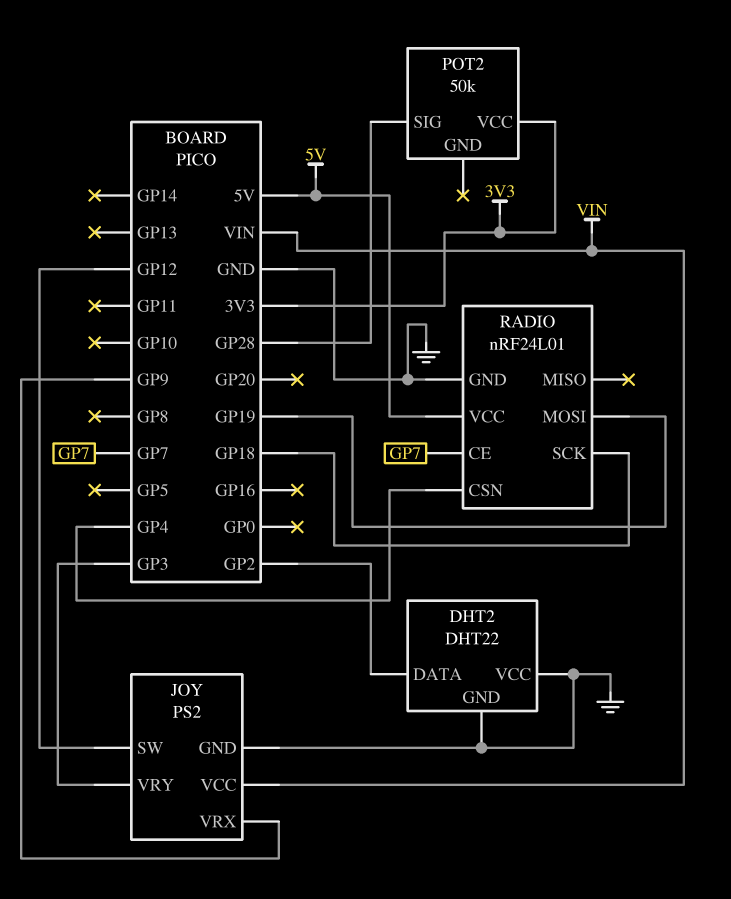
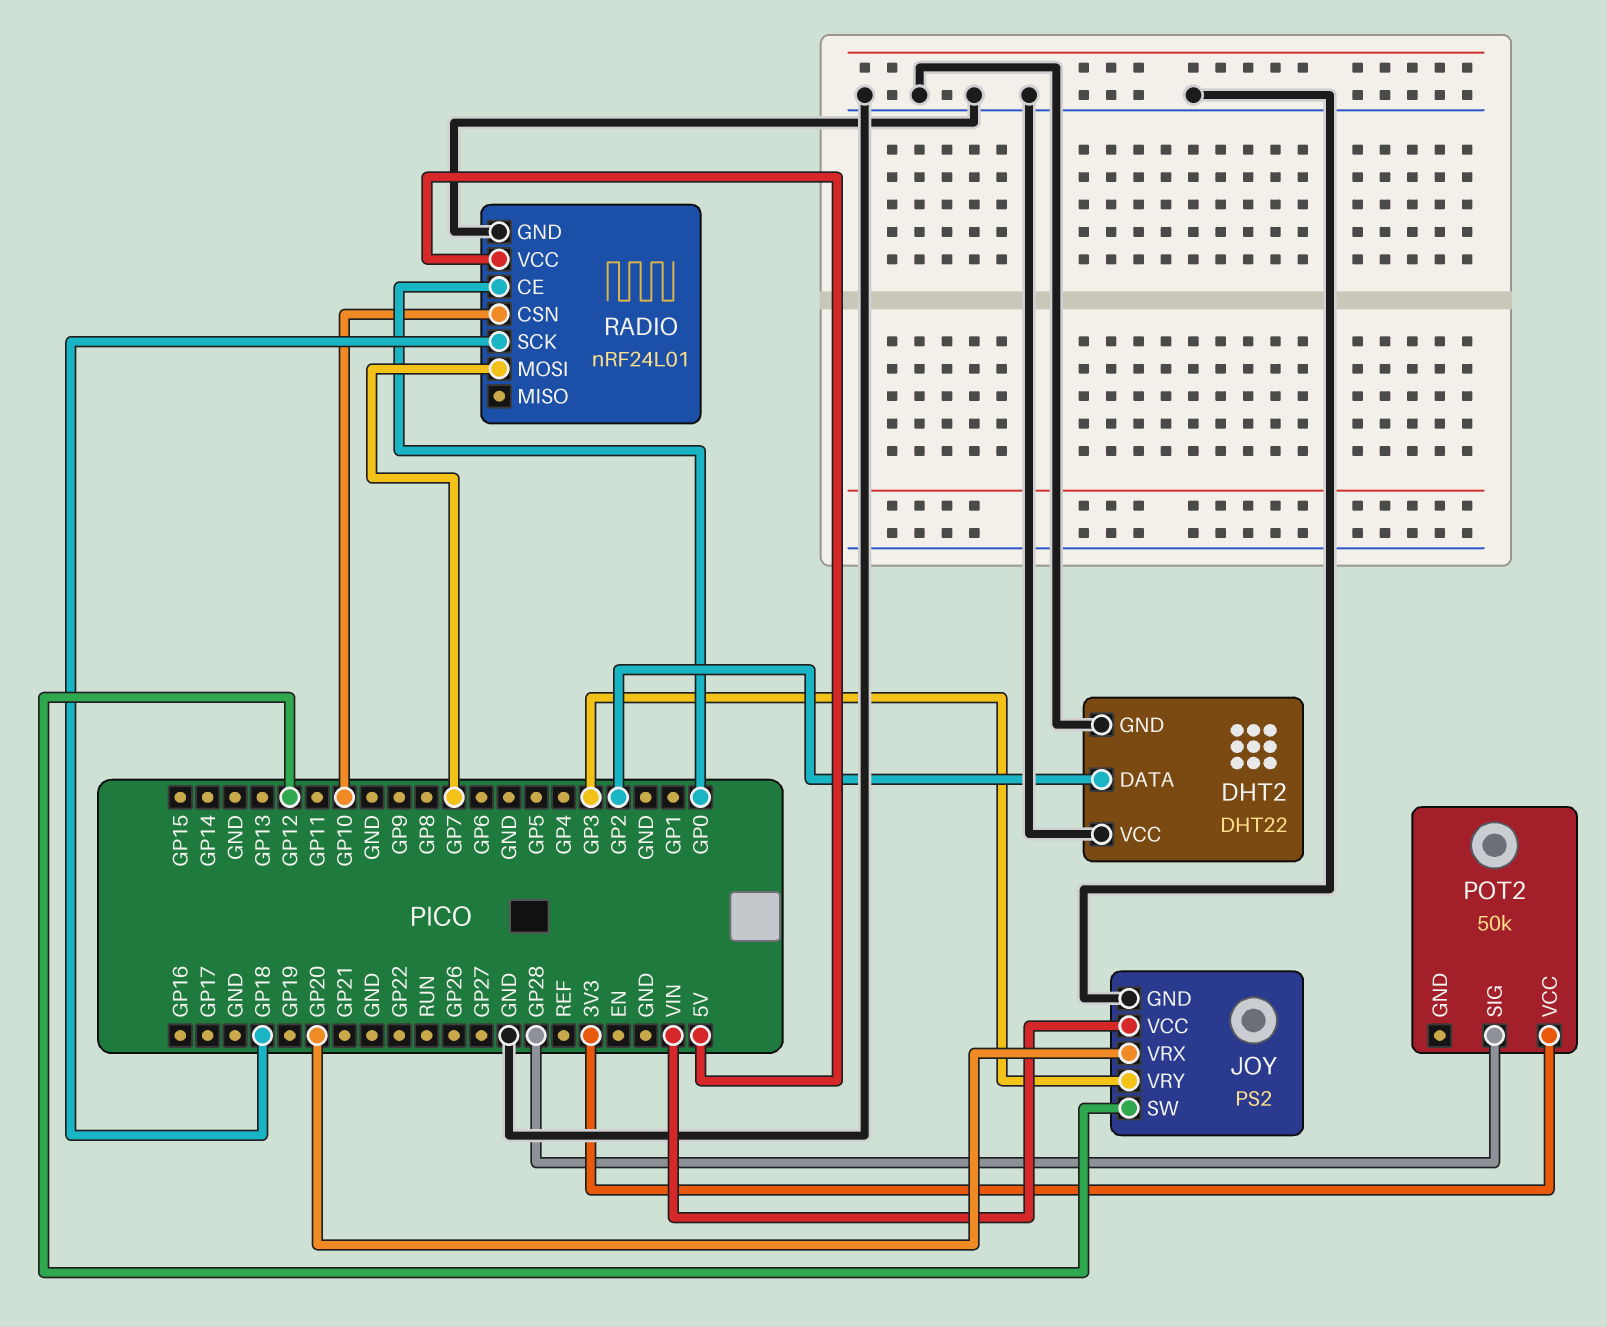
JOY pin VRX: GP9 -> GP20
RADIO pin CE: GP7 -> GP0
RADIO pin CSN: GP4 -> GP10
RADIO pin MOSI: GP19 -> GP7

